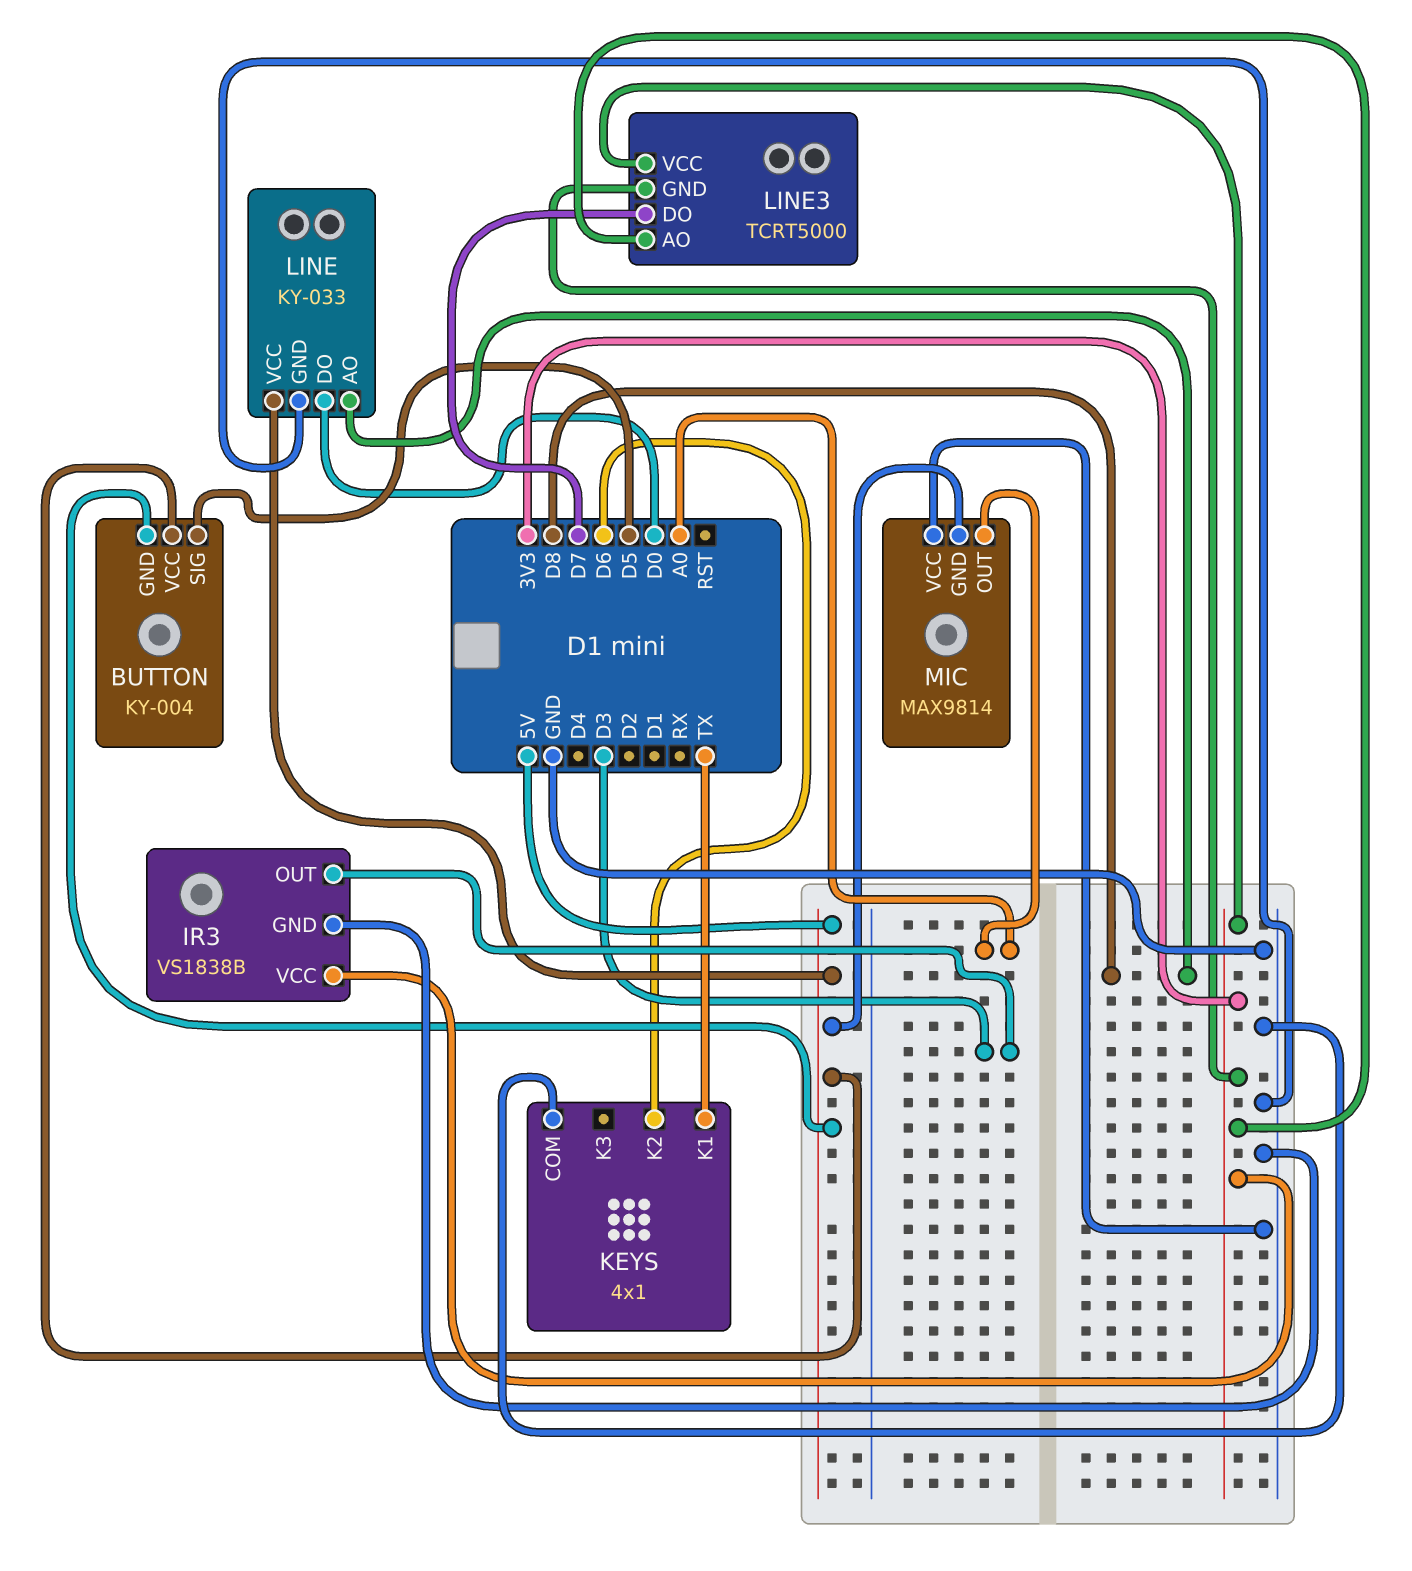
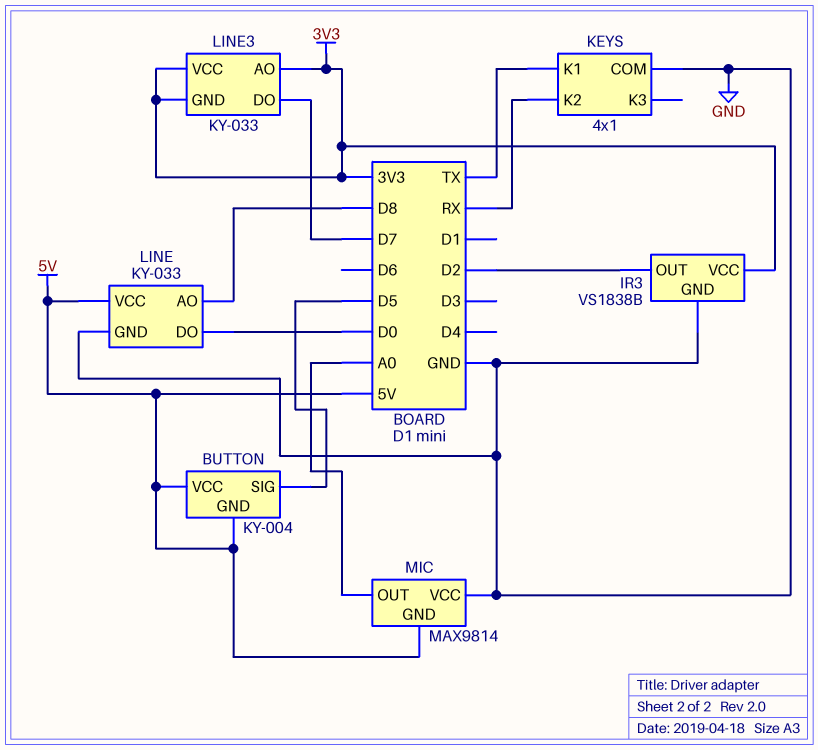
IR3 pin OUT: D3 -> D2
KEYS pin K2: D6 -> RX
LINE3: TCRT5000 -> KY-033

